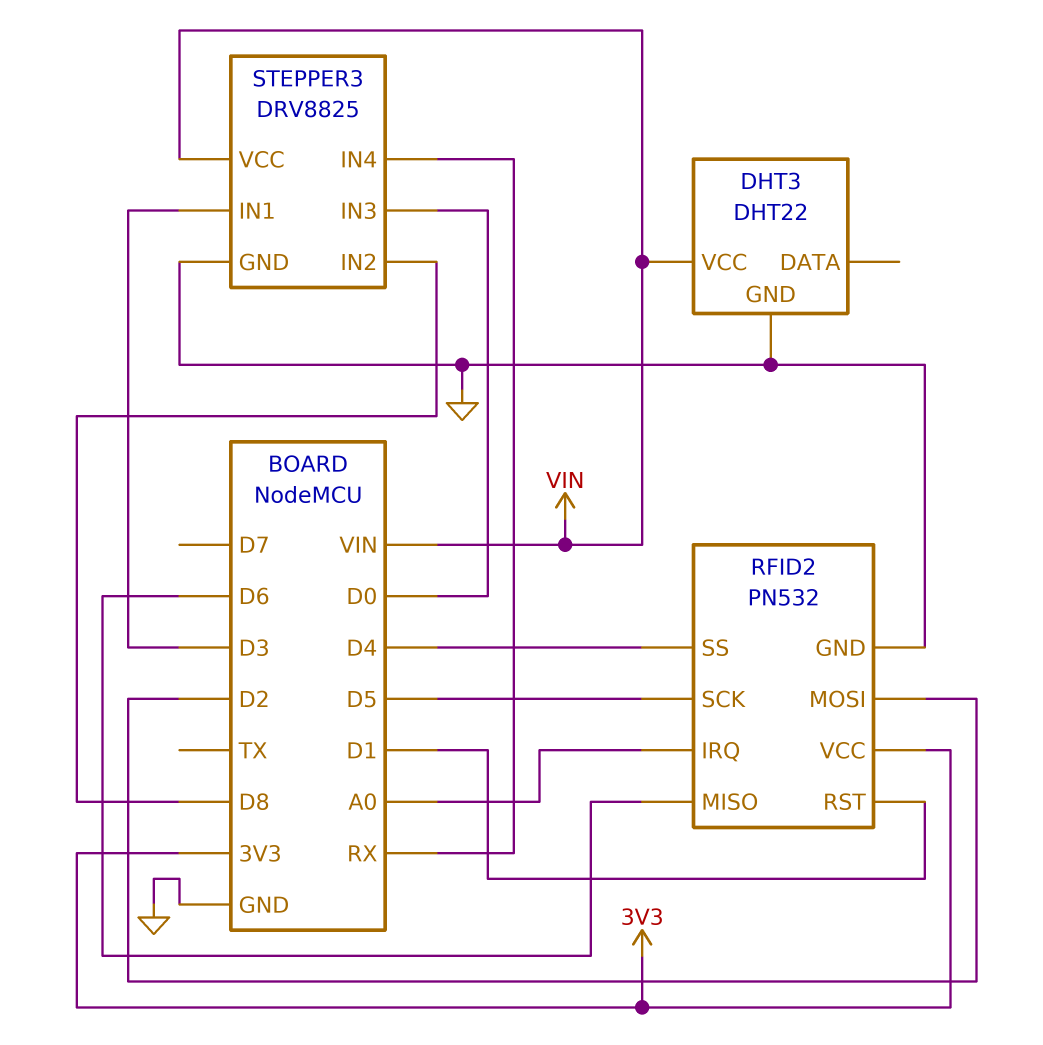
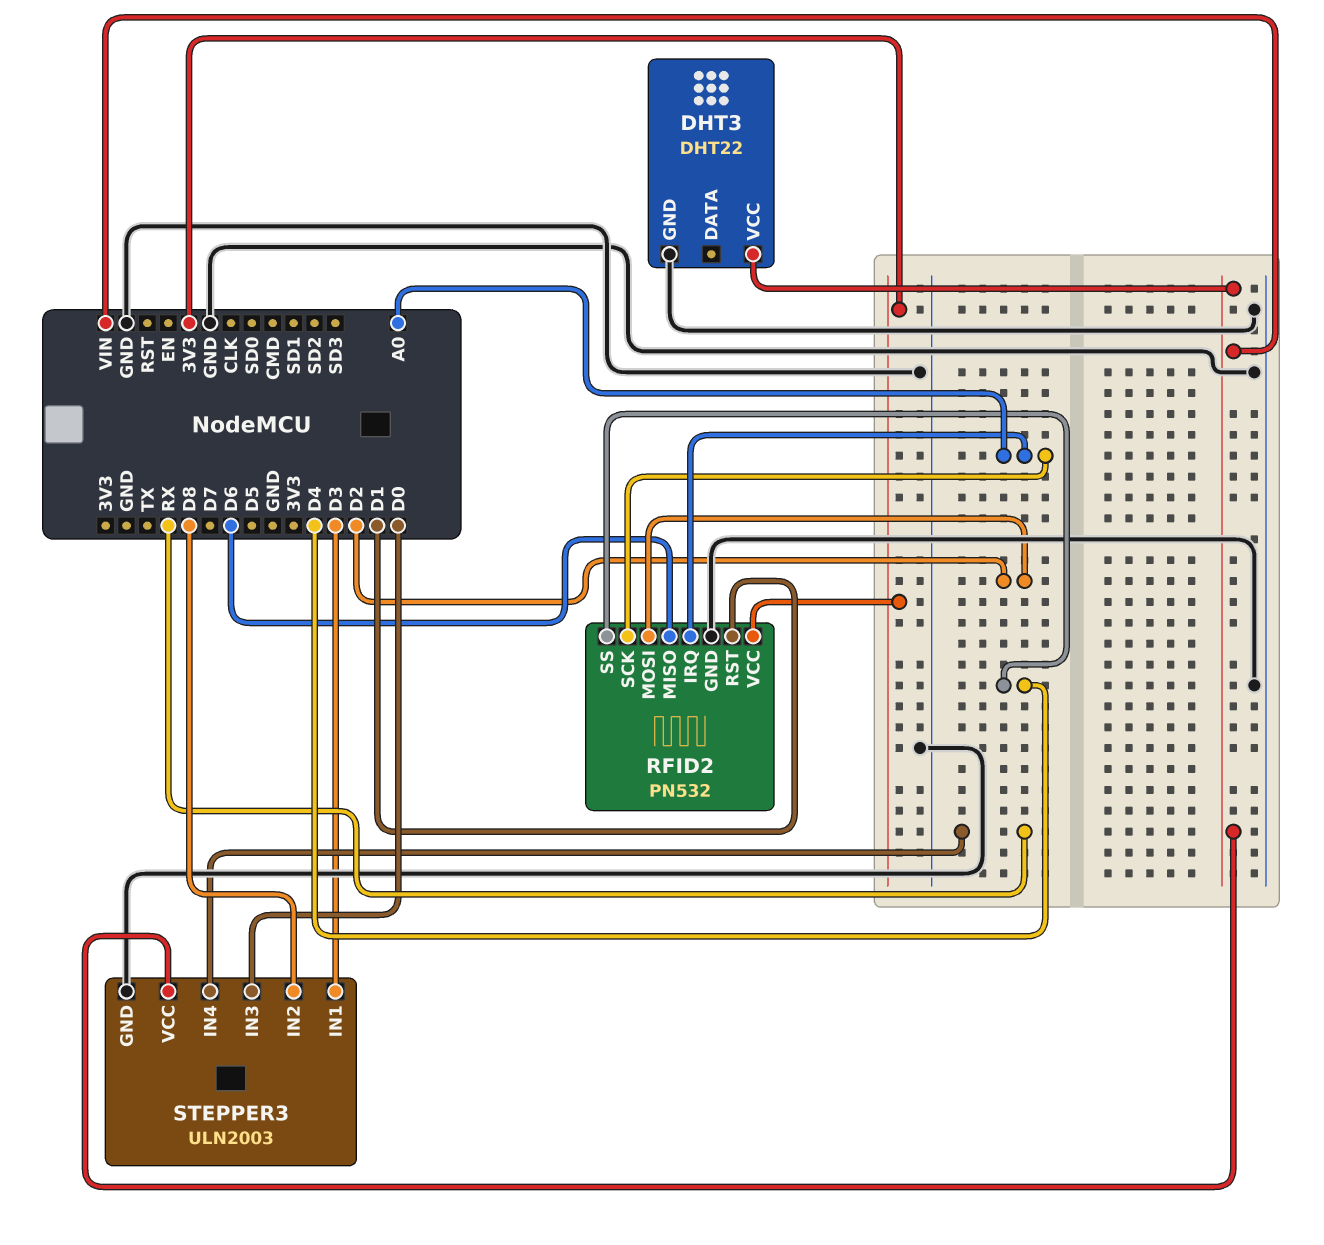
RFID2 pin SCK: D5 -> A0
STEPPER3: DRV8825 -> ULN2003

